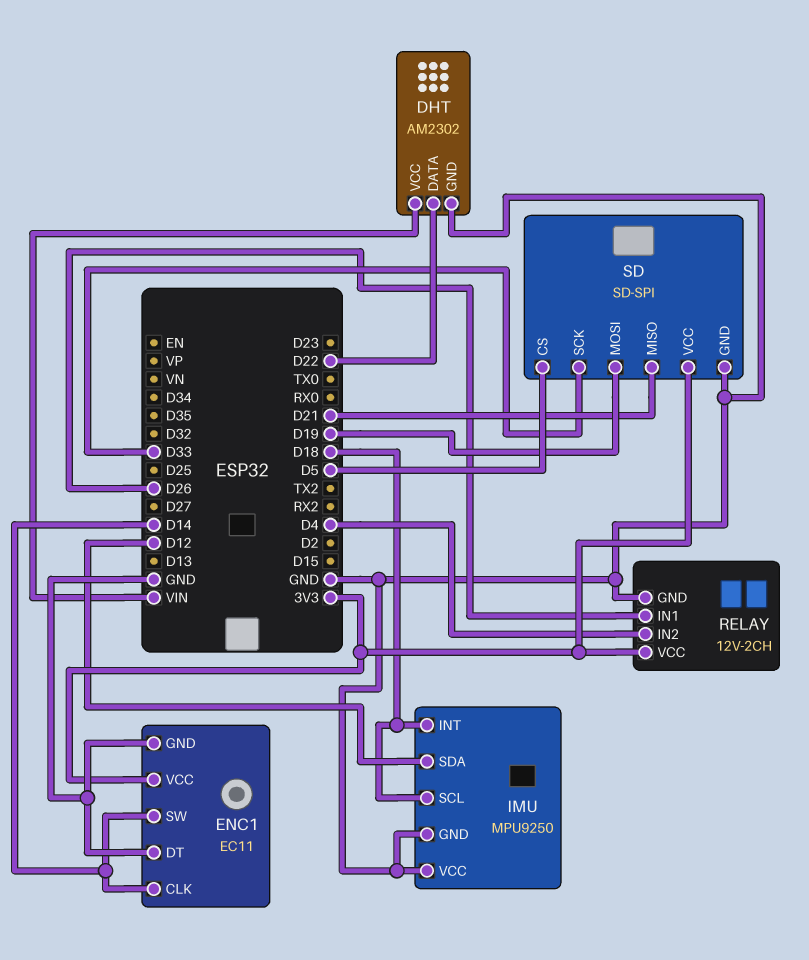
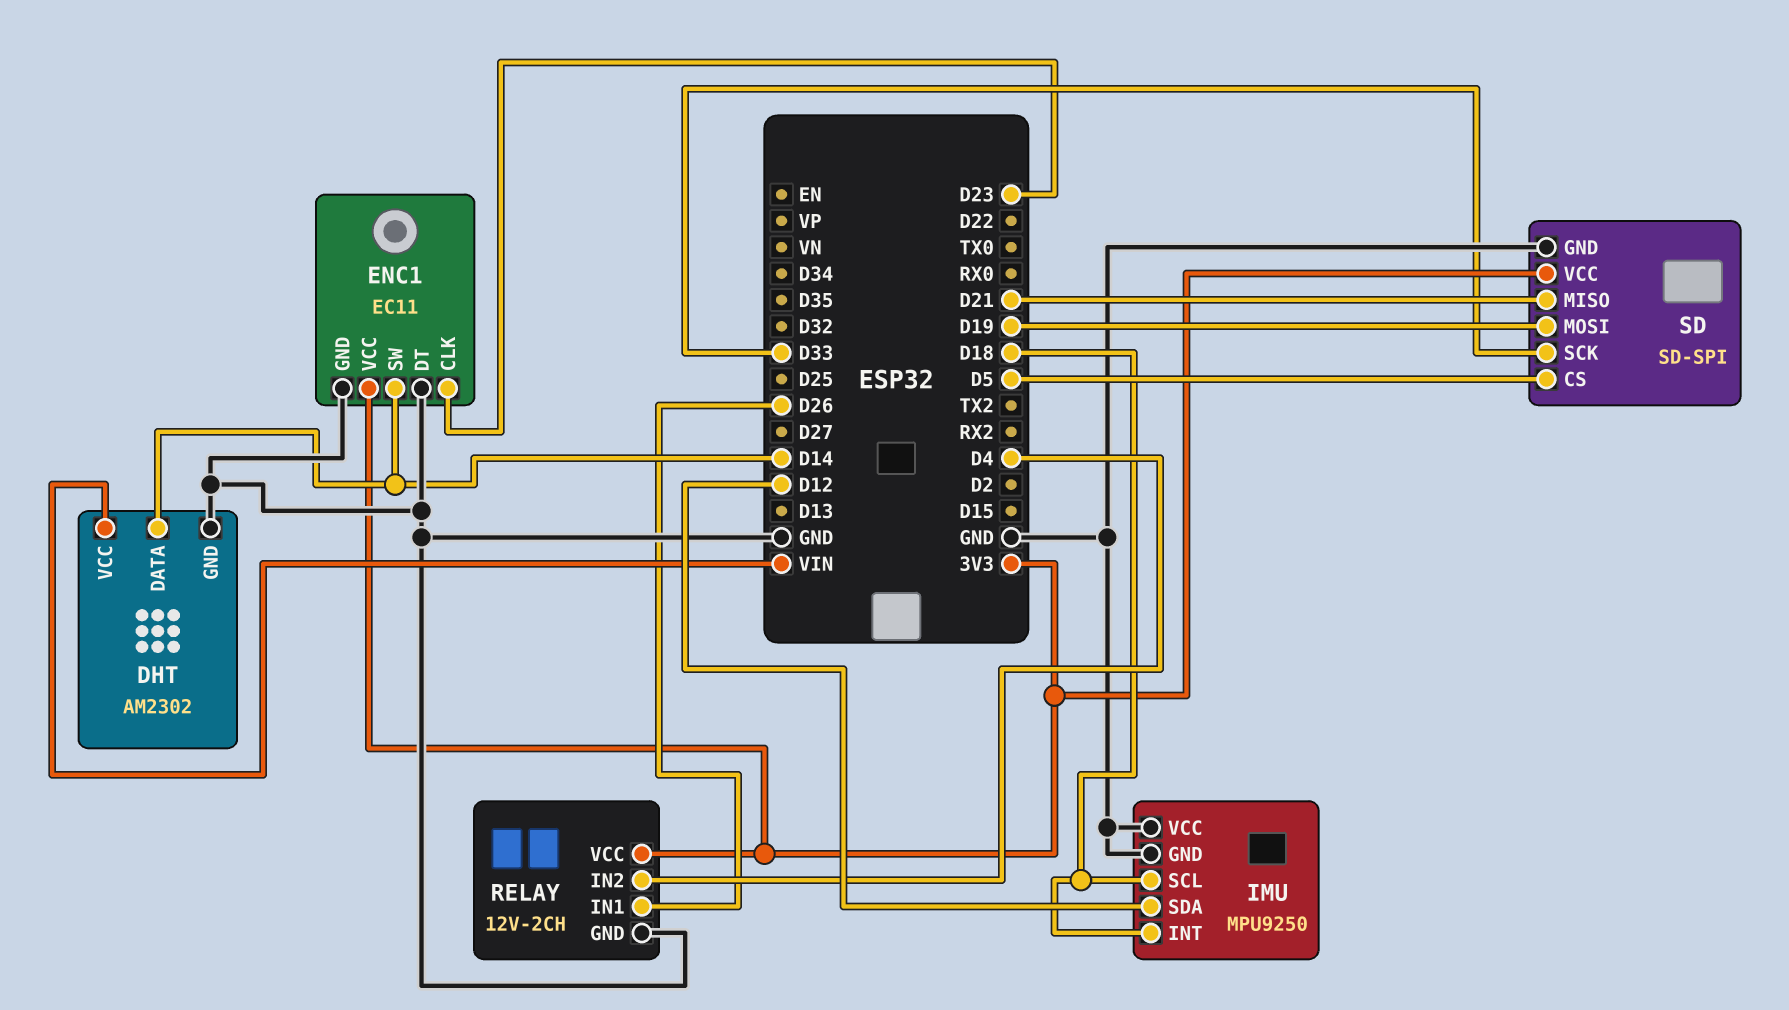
DHT pin DATA: D22 -> D14
ENC1 pin CLK: D14 -> D23

